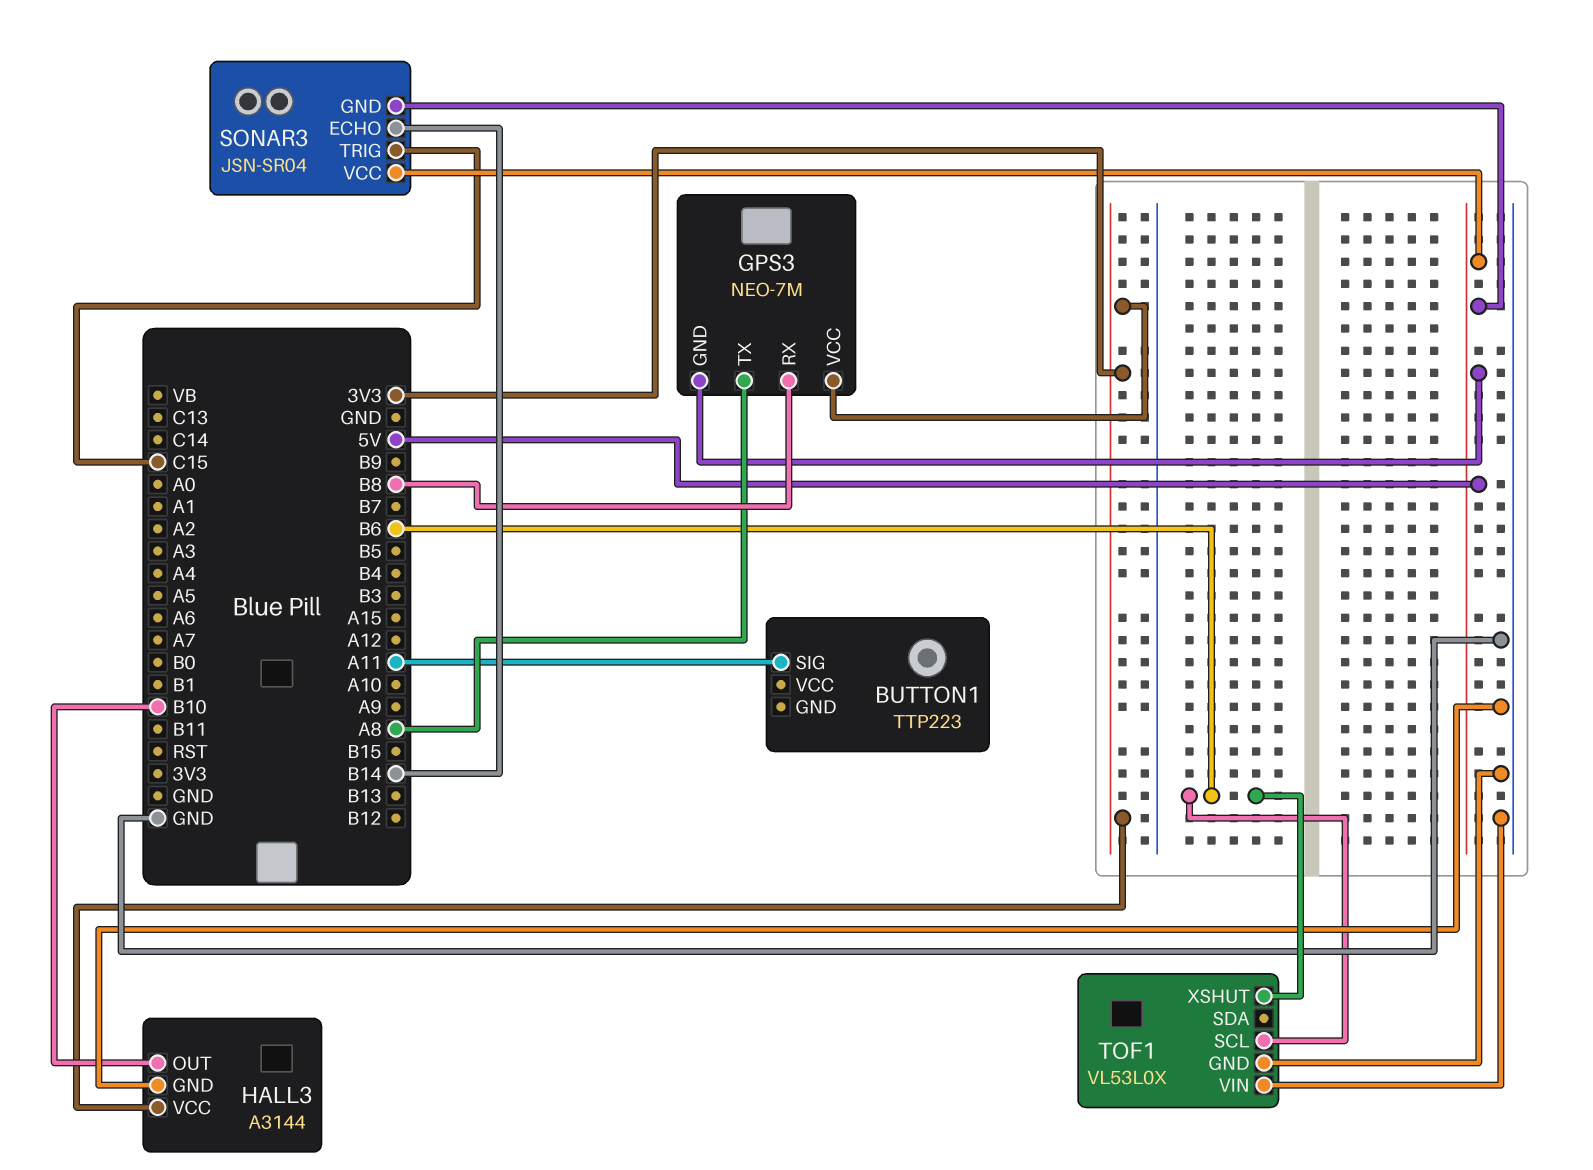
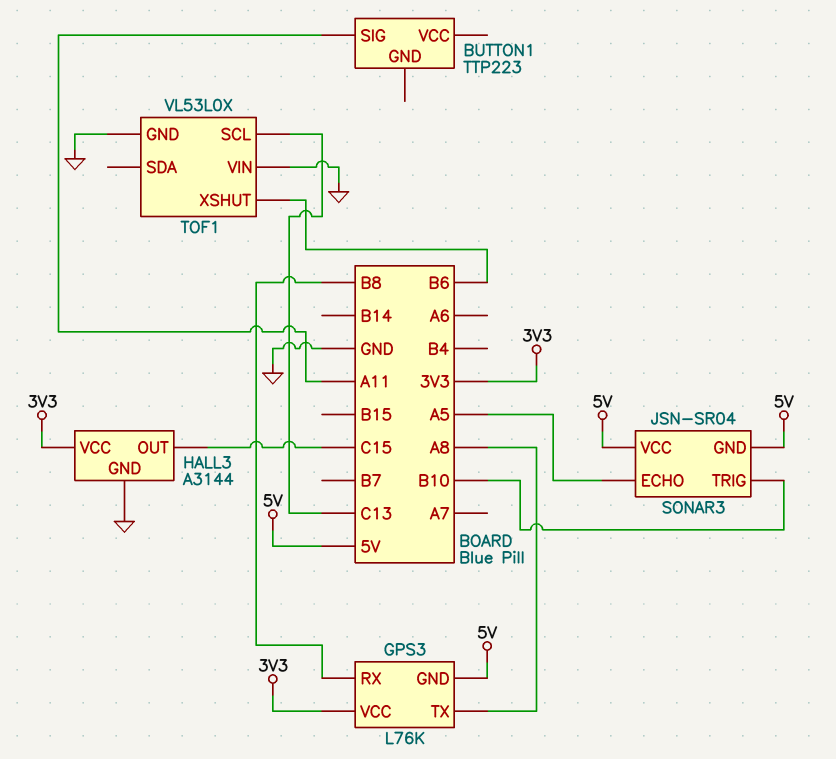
GPS3: NEO-7M -> L76K
HALL3 pin OUT: B10 -> C15
SONAR3 pin ECHO: B14 -> A5
SONAR3 pin TRIG: C15 -> B10
TOF1 pin SCL: B6 -> C13

